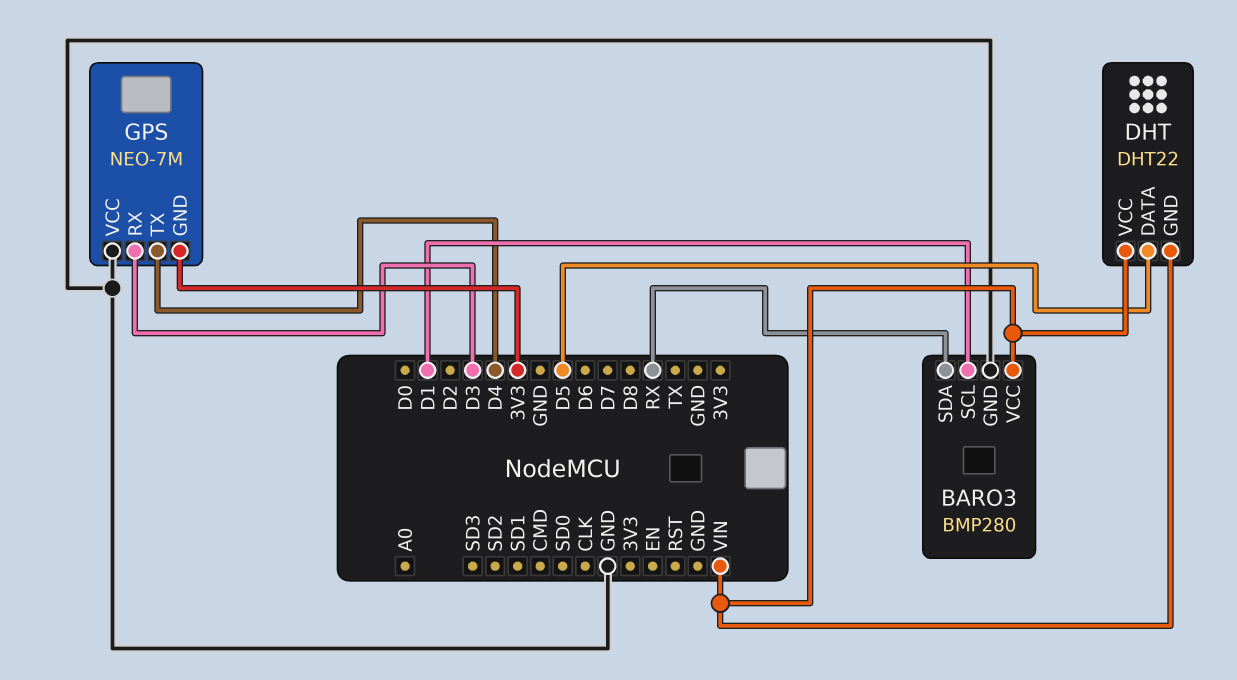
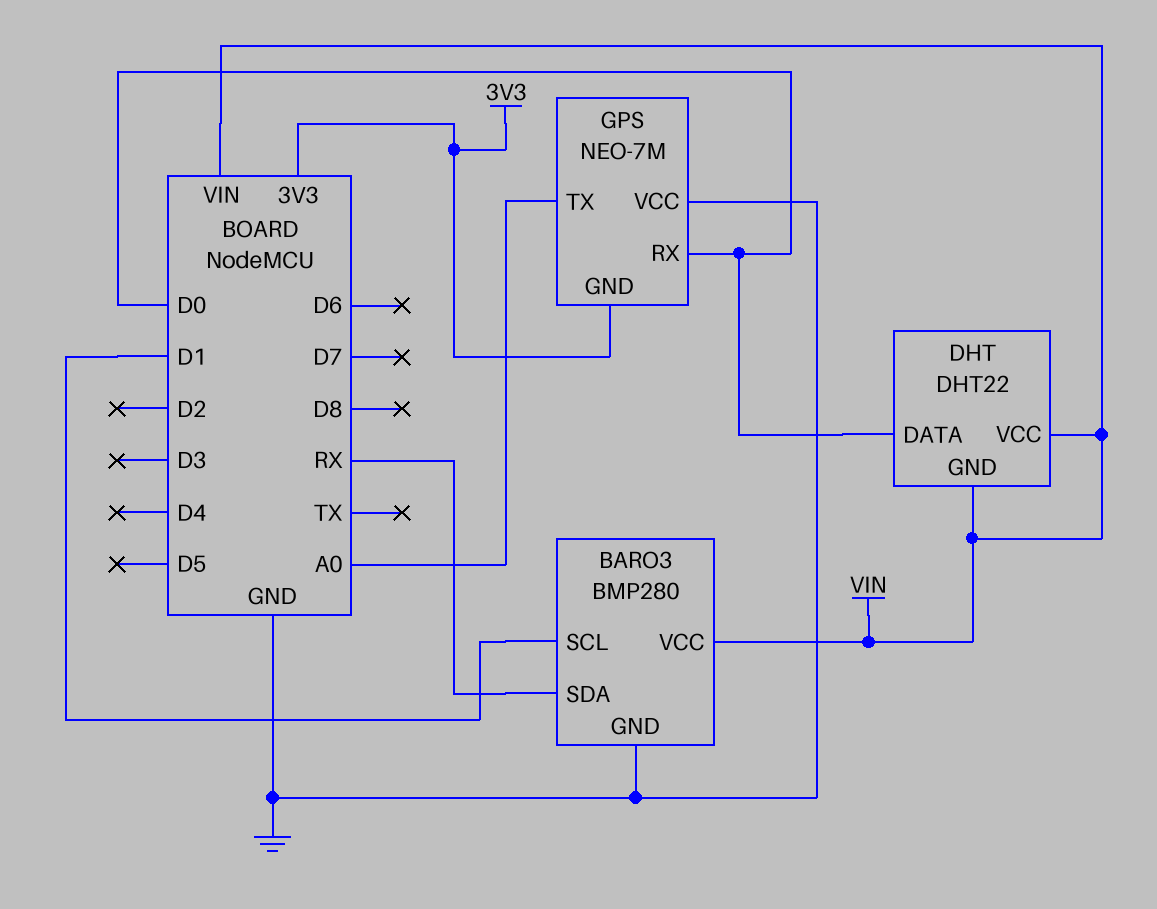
DHT pin DATA: D5 -> D0
GPS pin RX: D3 -> D0
GPS pin TX: D4 -> A0

